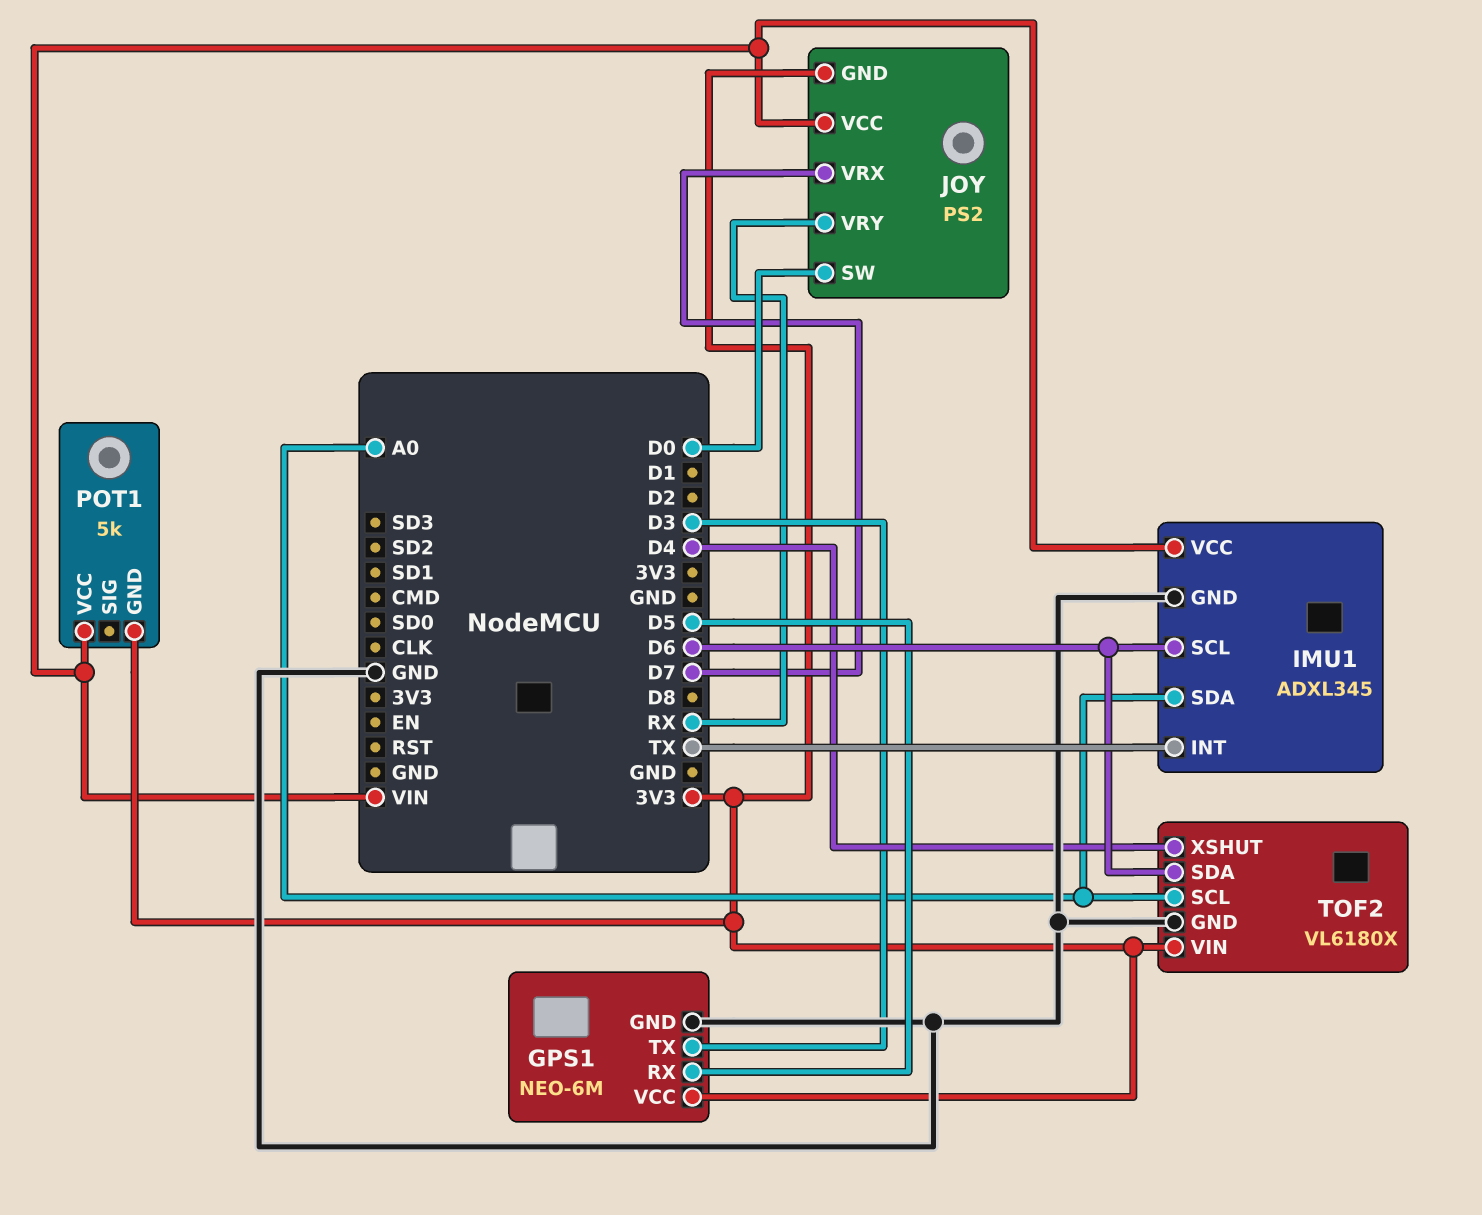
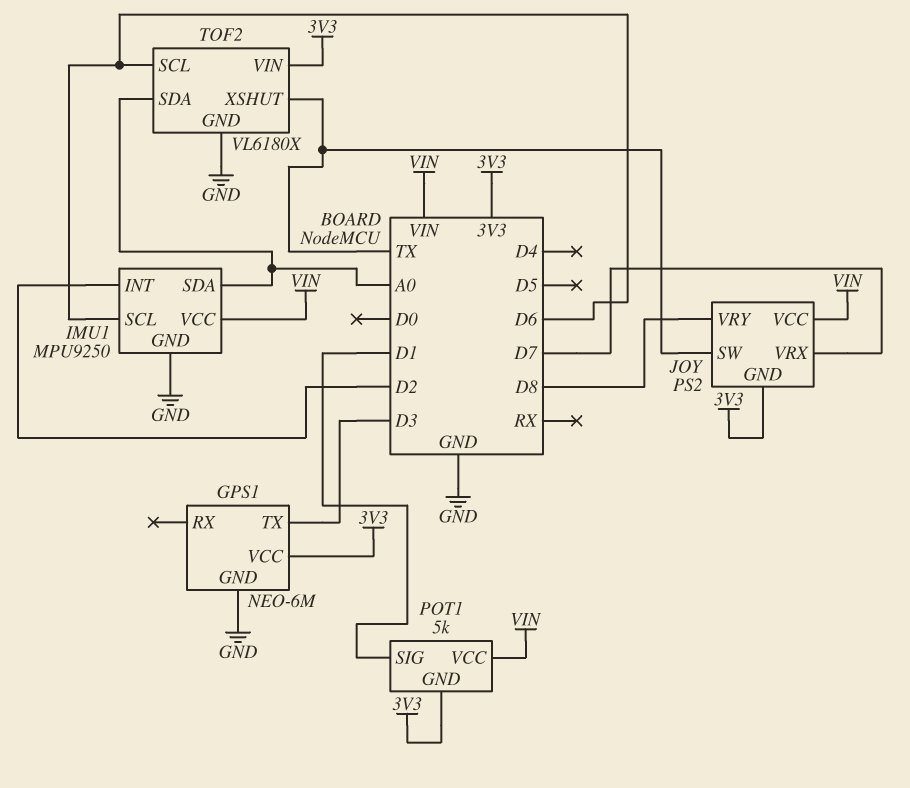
GPS1 pin RX: D5 -> none
IMU1: ADXL345 -> MPU9250
IMU1 pin INT: TX -> D2
JOY pin SW: D0 -> TX
JOY pin VRY: RX -> D8
POT1 pin SIG: none -> D1
TOF2 pin SCL: A0 -> D6
TOF2 pin SDA: D6 -> A0
TOF2 pin XSHUT: D4 -> TX

